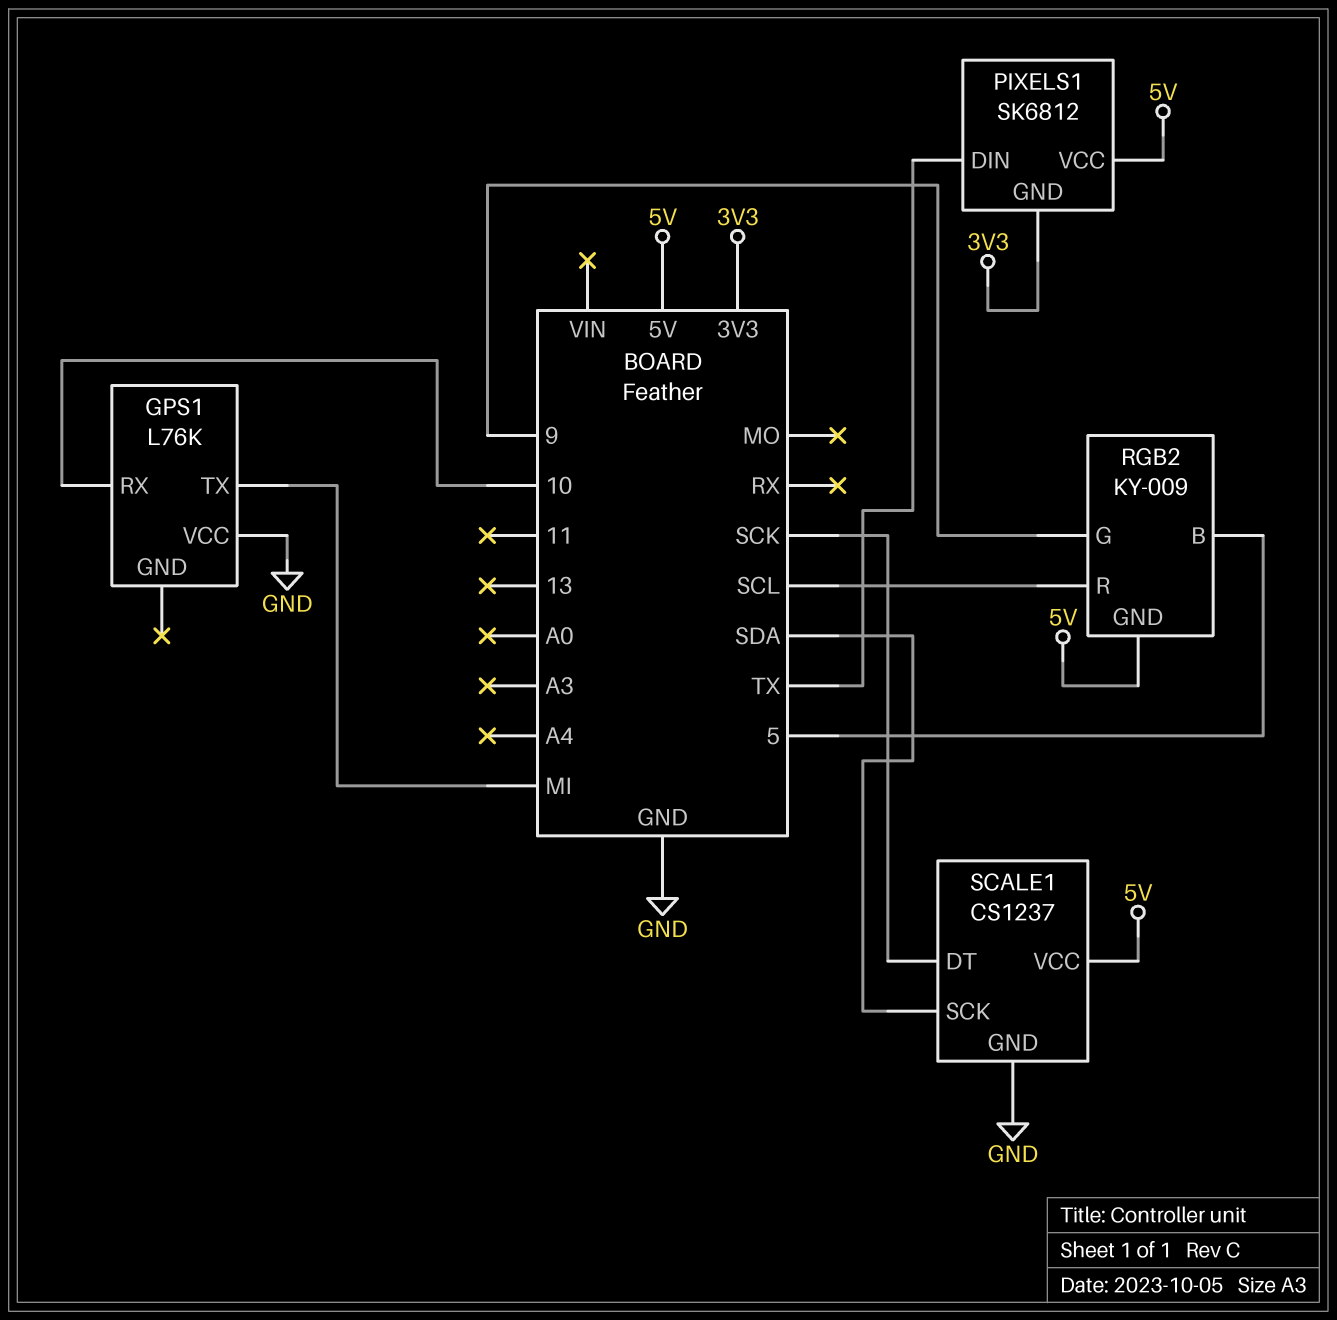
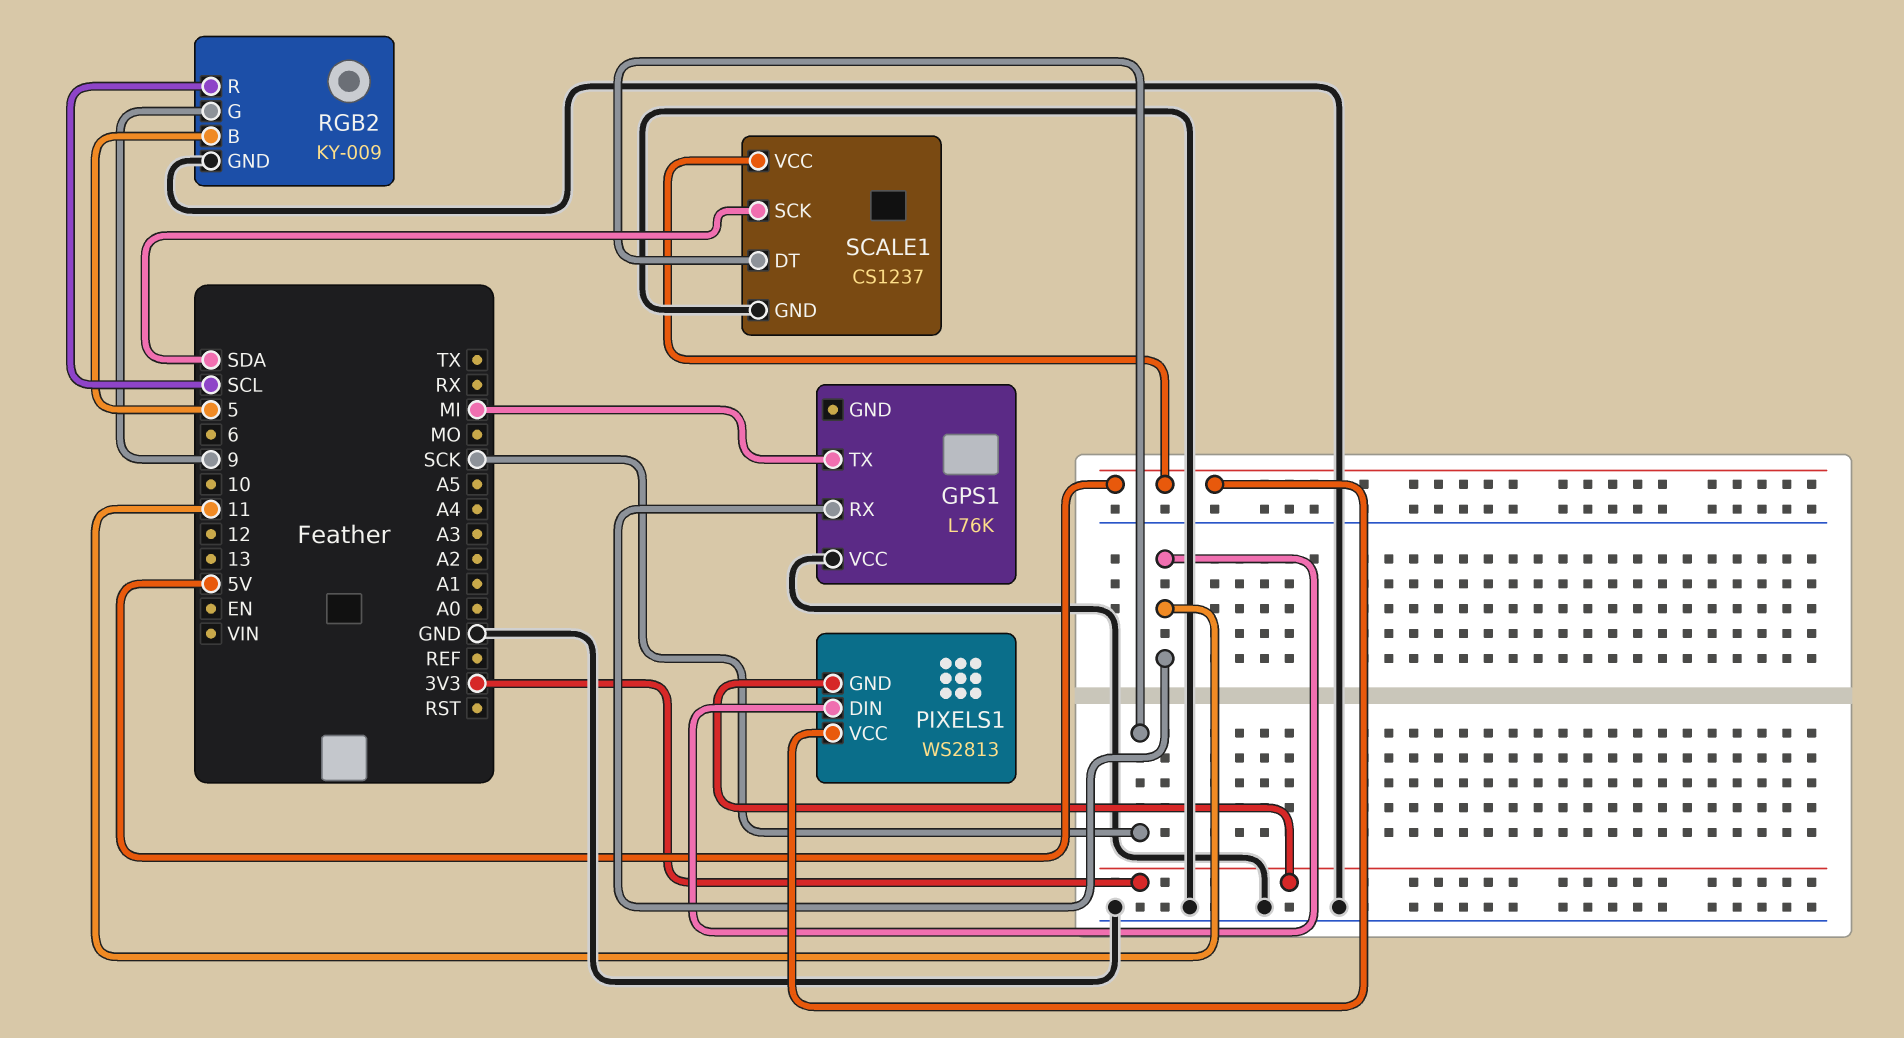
GPS1 pin RX: 10 -> 11
PIXELS1: SK6812 -> WS2813
PIXELS1 pin DIN: TX -> 11
RGB2 pin GND: 5V -> GND

